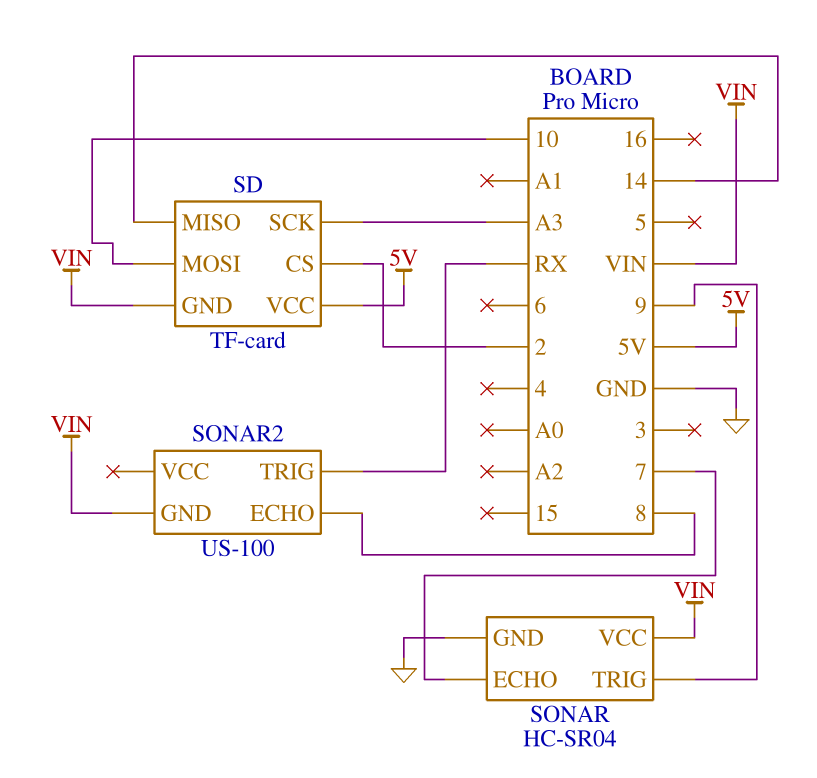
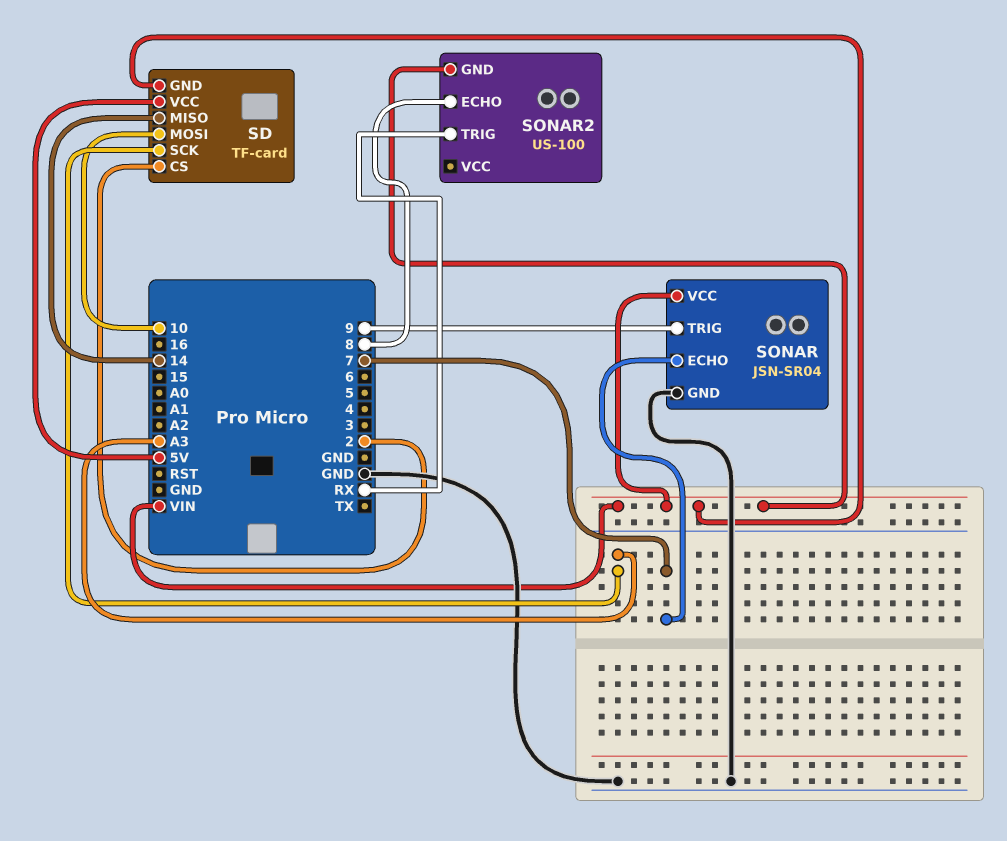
SONAR: HC-SR04 -> JSN-SR04

